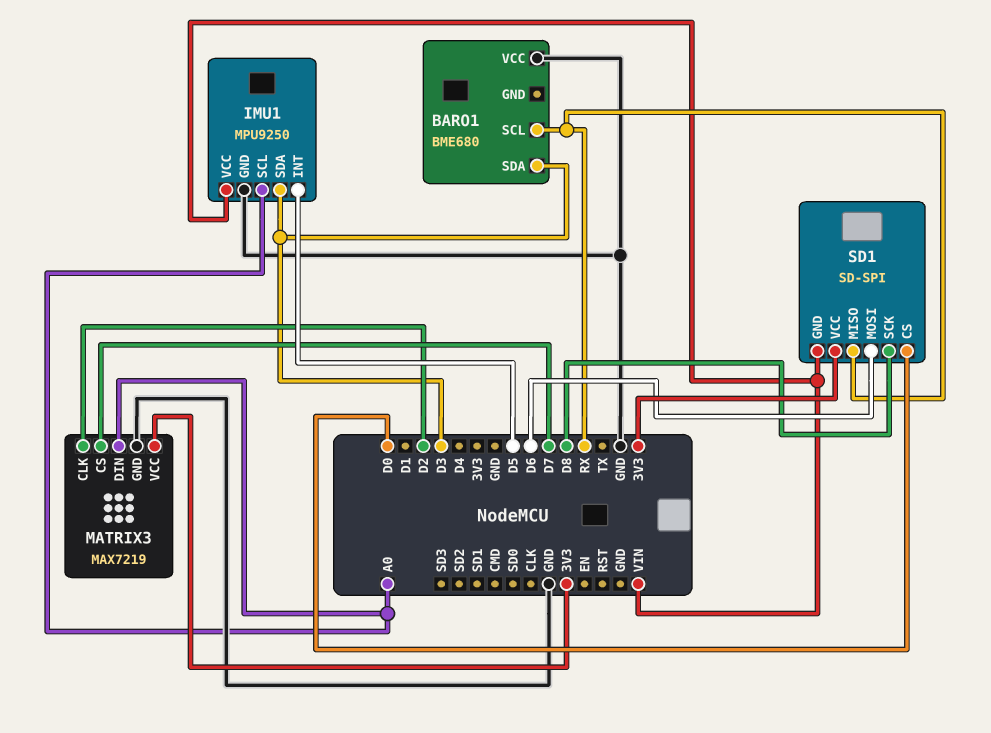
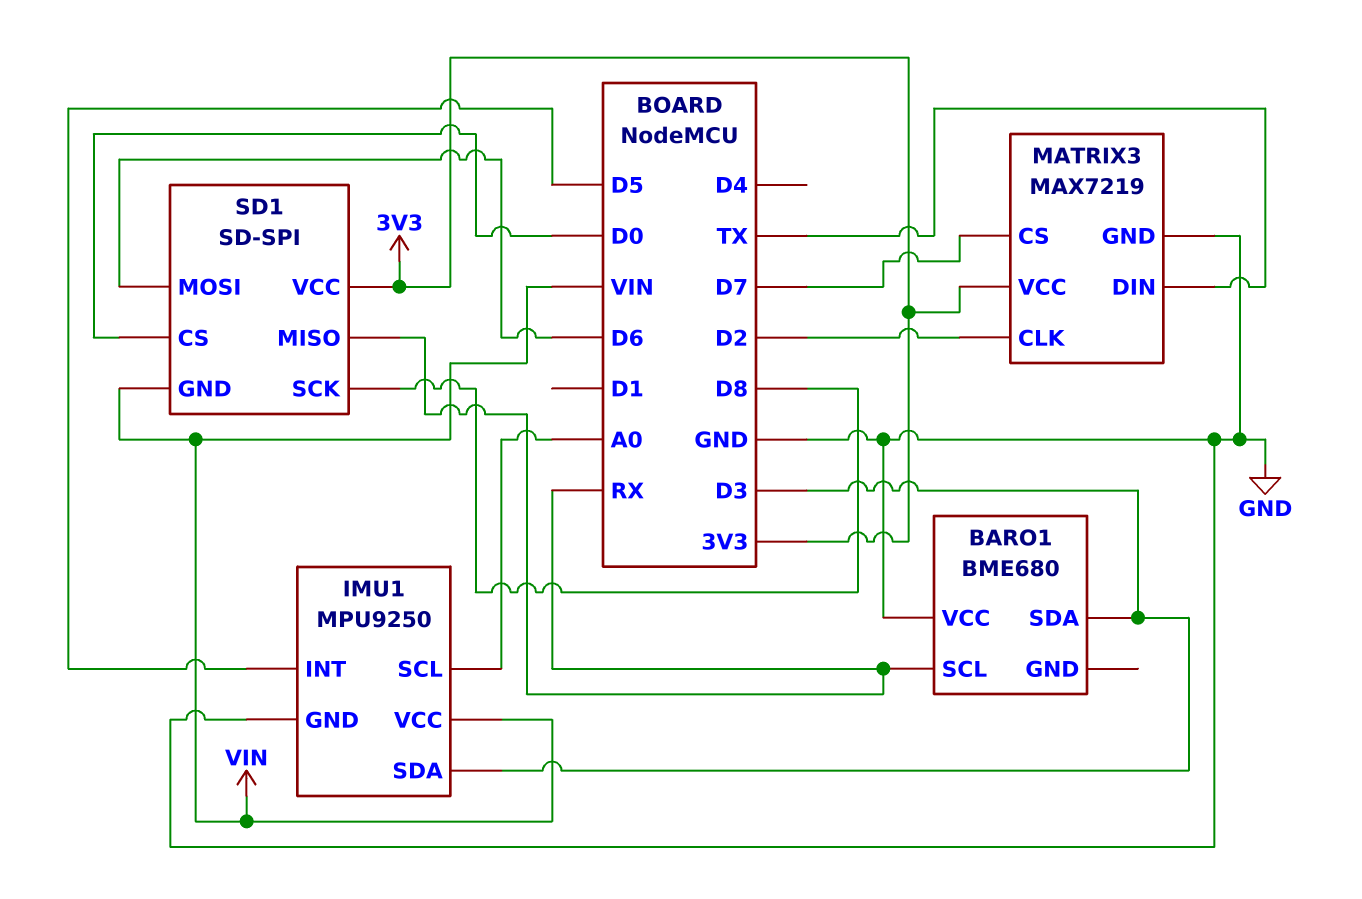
MATRIX3 pin DIN: A0 -> TX

